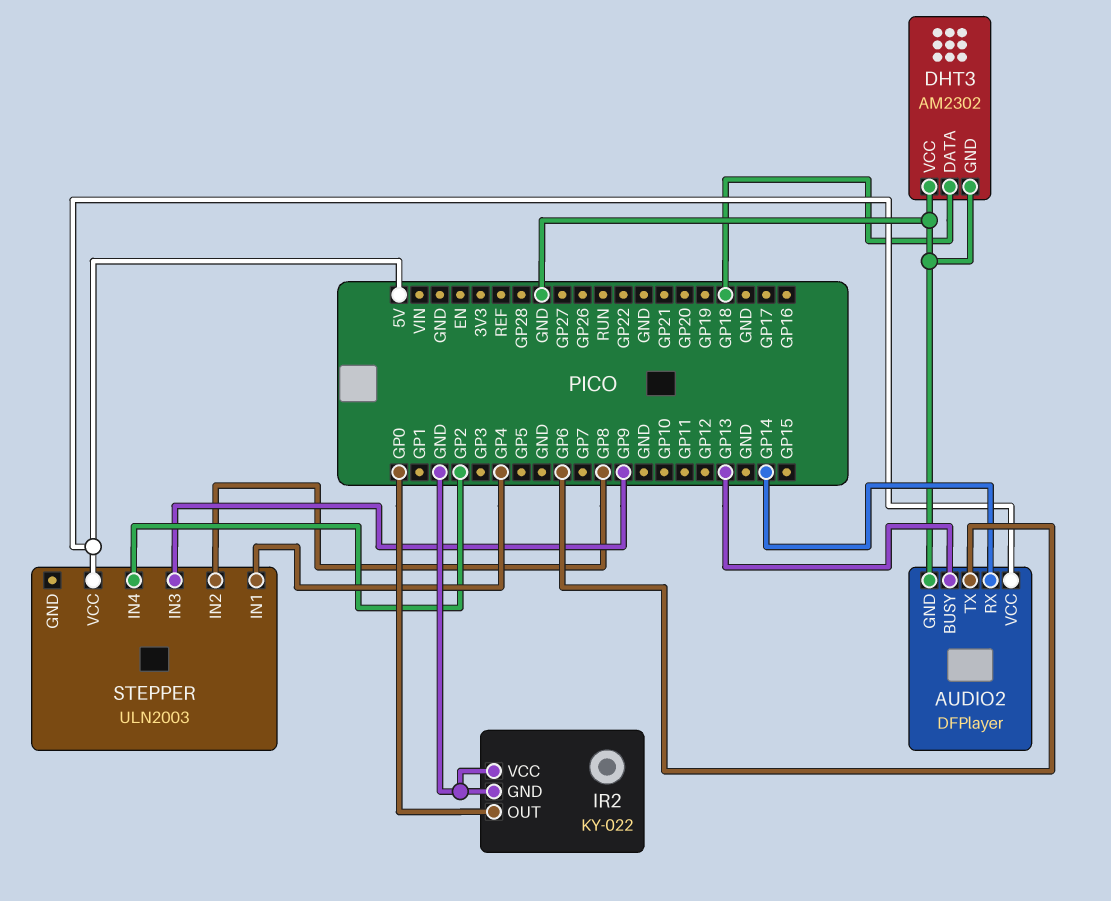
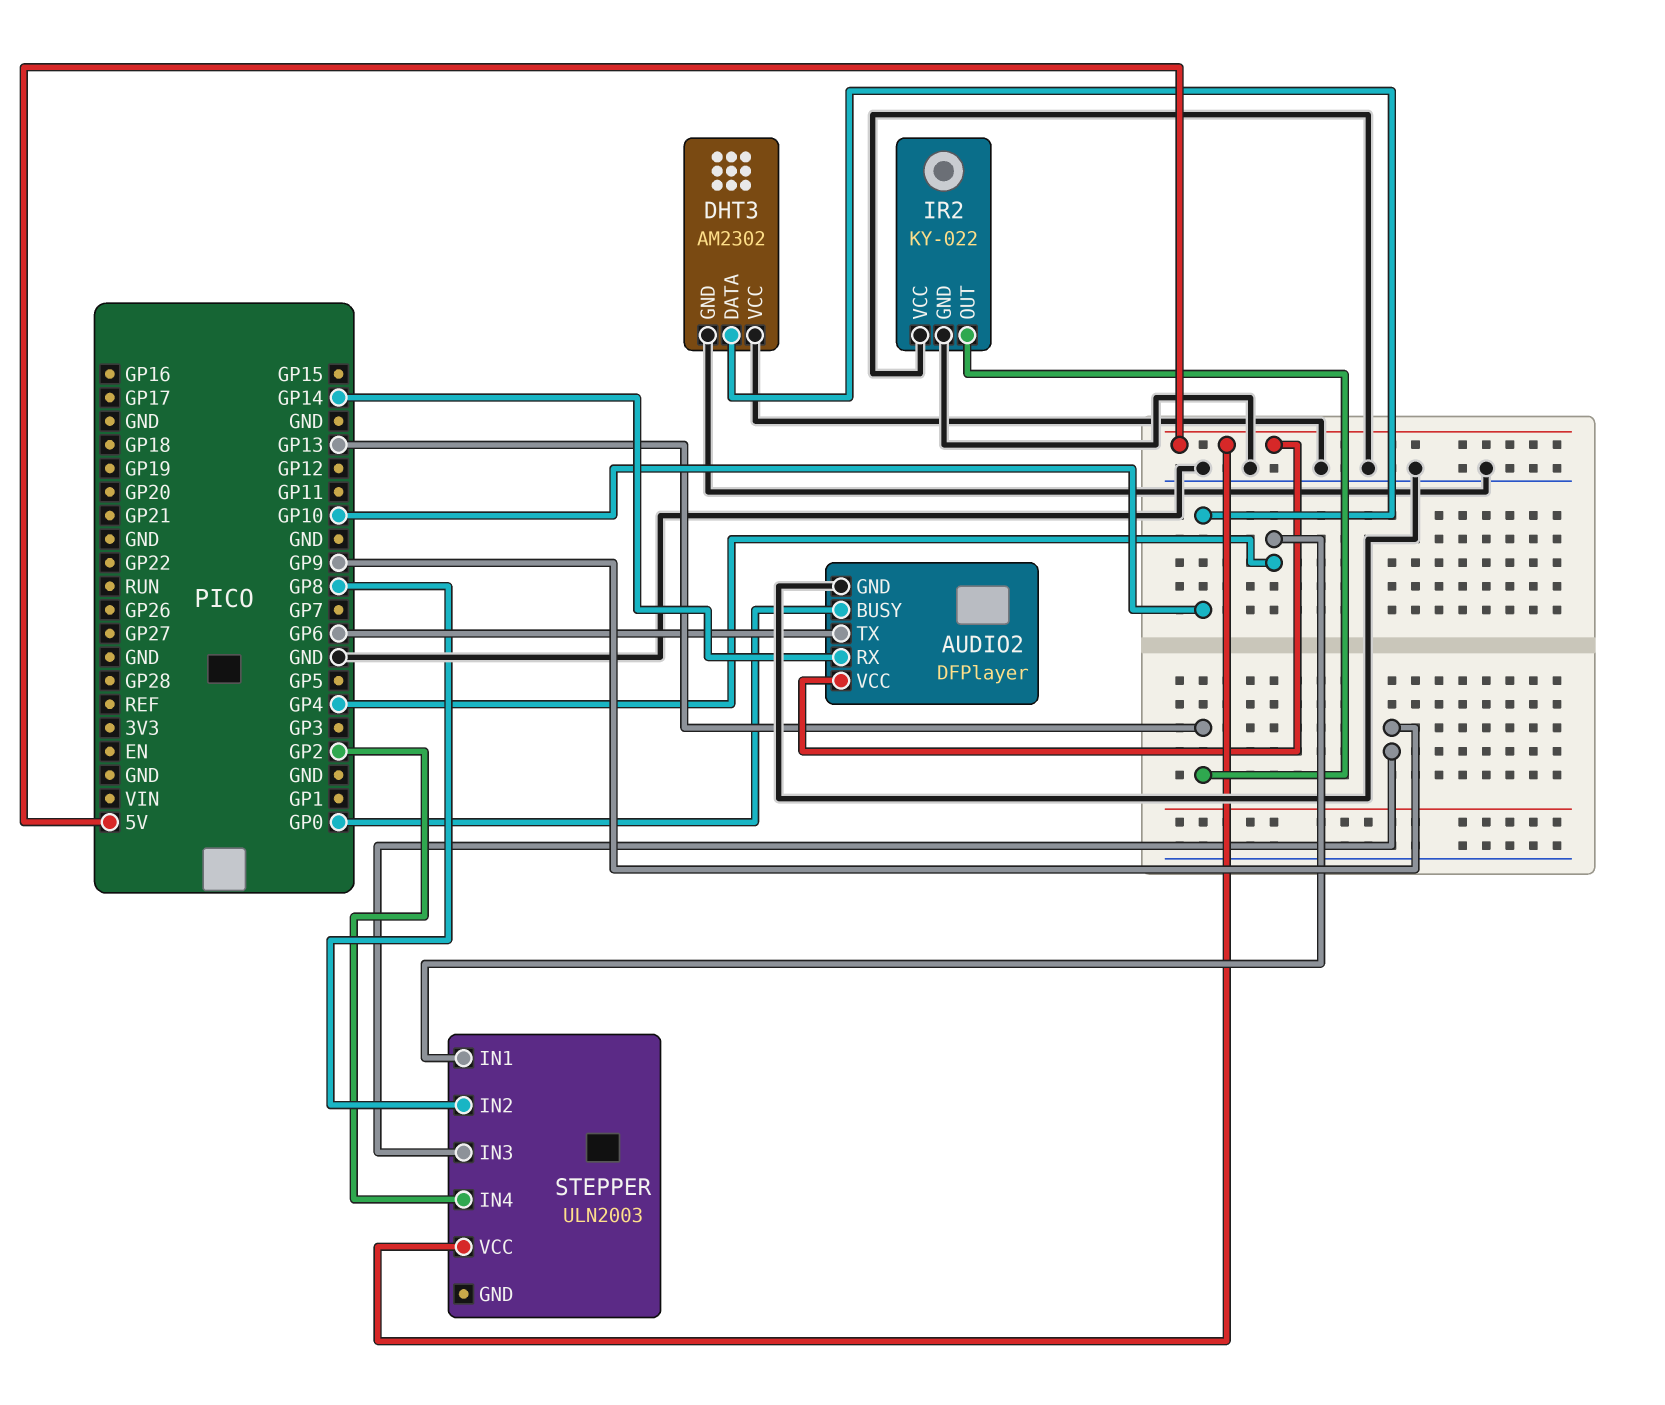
AUDIO2 pin BUSY: GP13 -> GP0
DHT3 pin DATA: GP18 -> GP10
IR2 pin OUT: GP0 -> GP13

